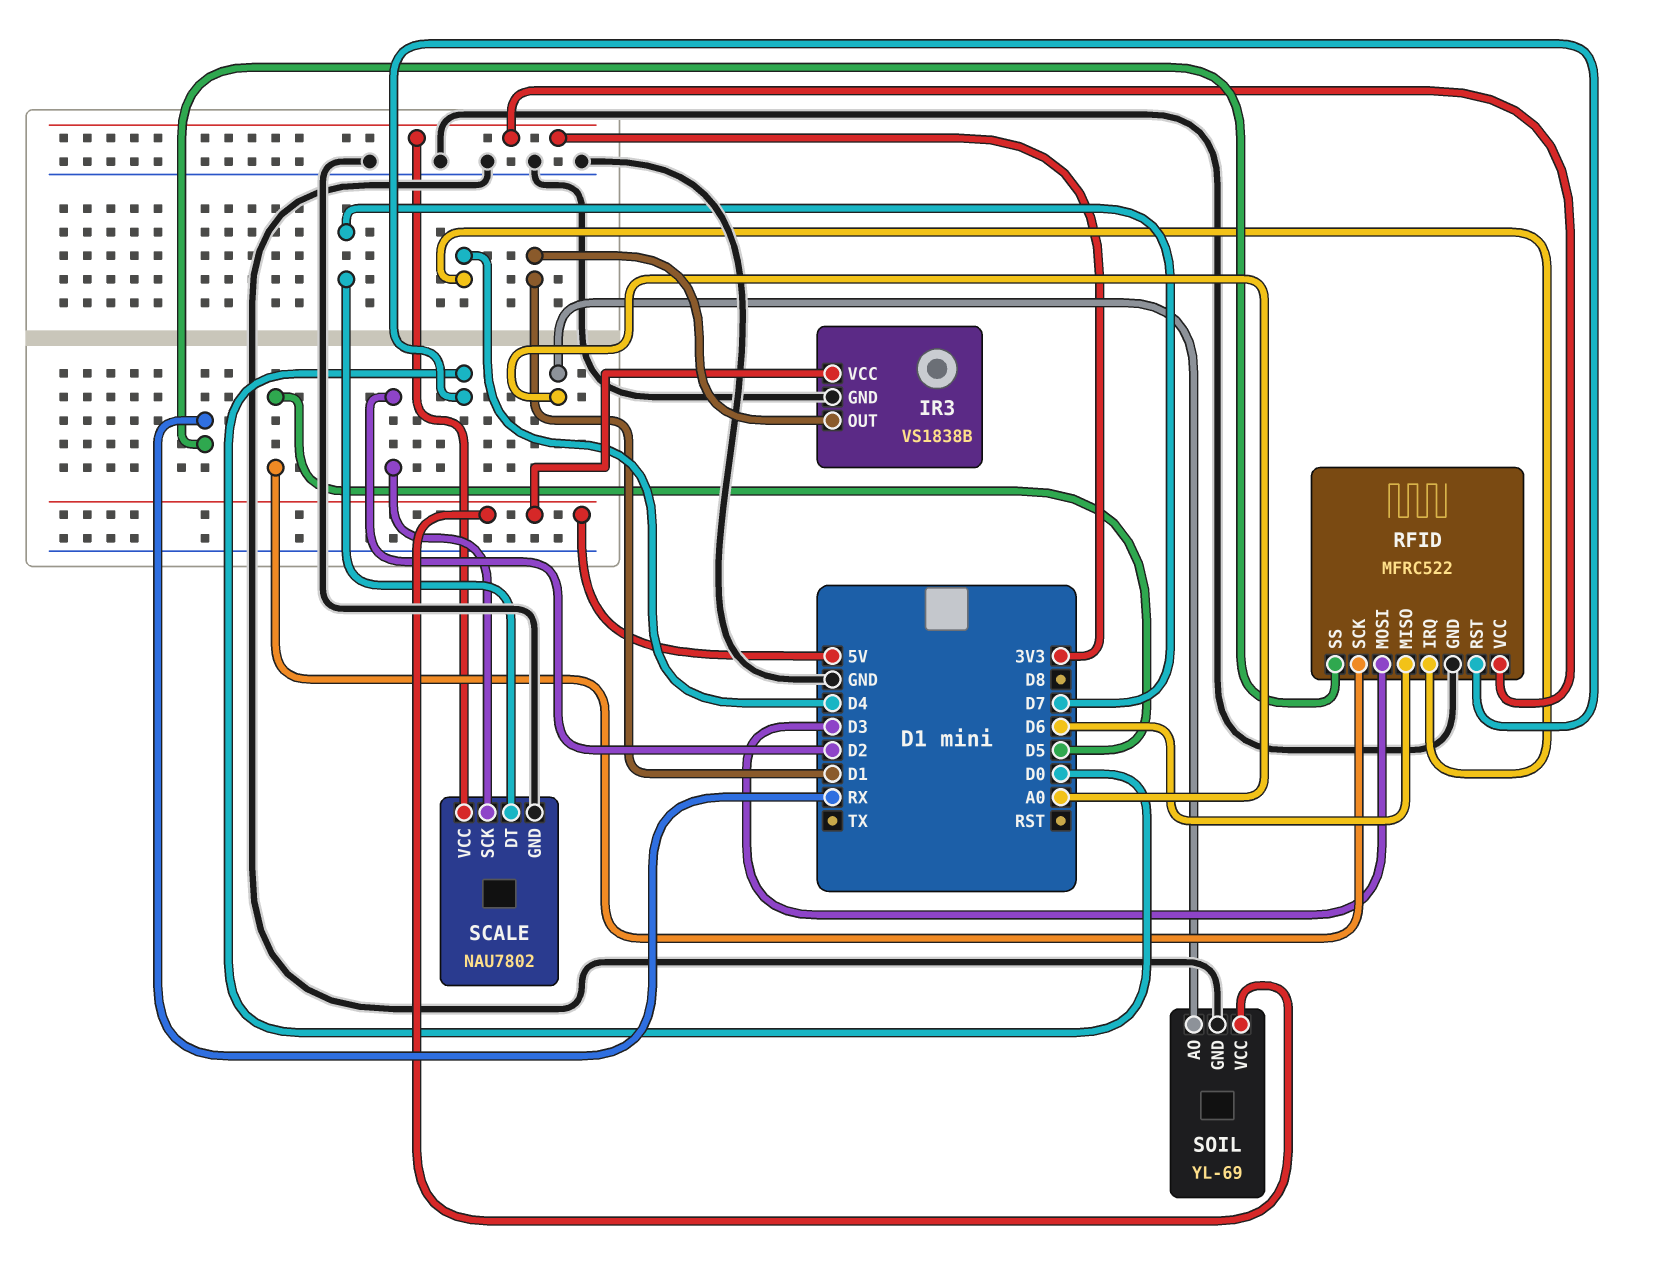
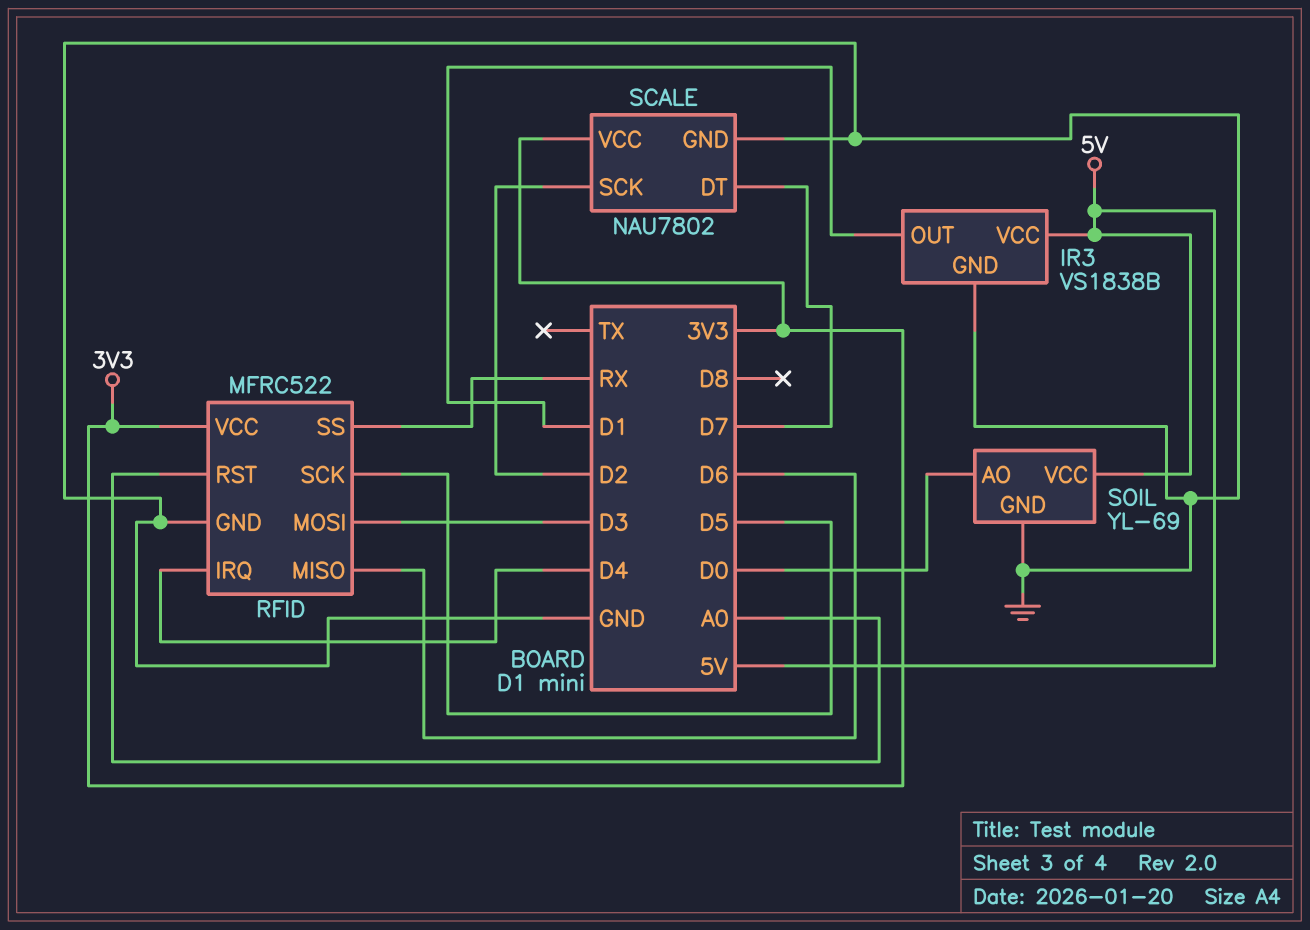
RFID pin RST: D0 -> A0
SOIL pin AO: A0 -> D0

